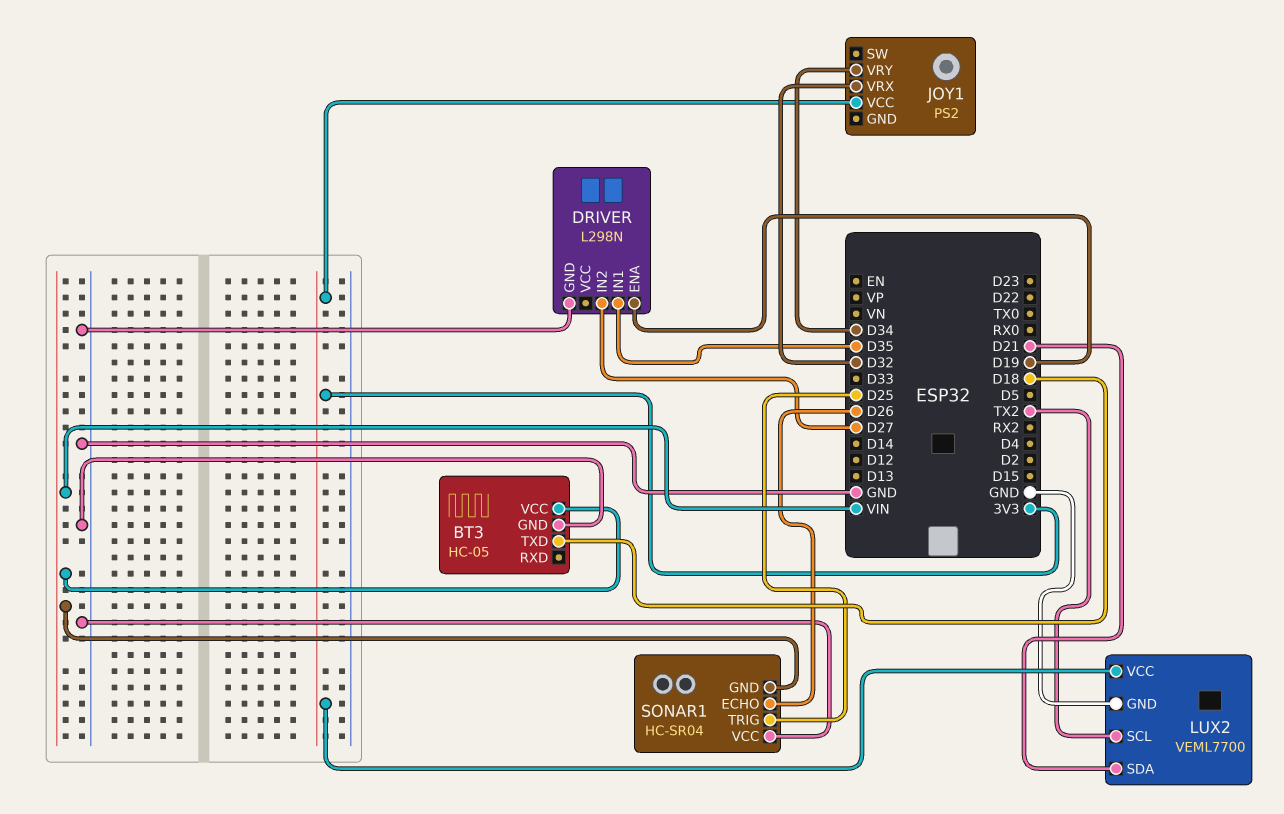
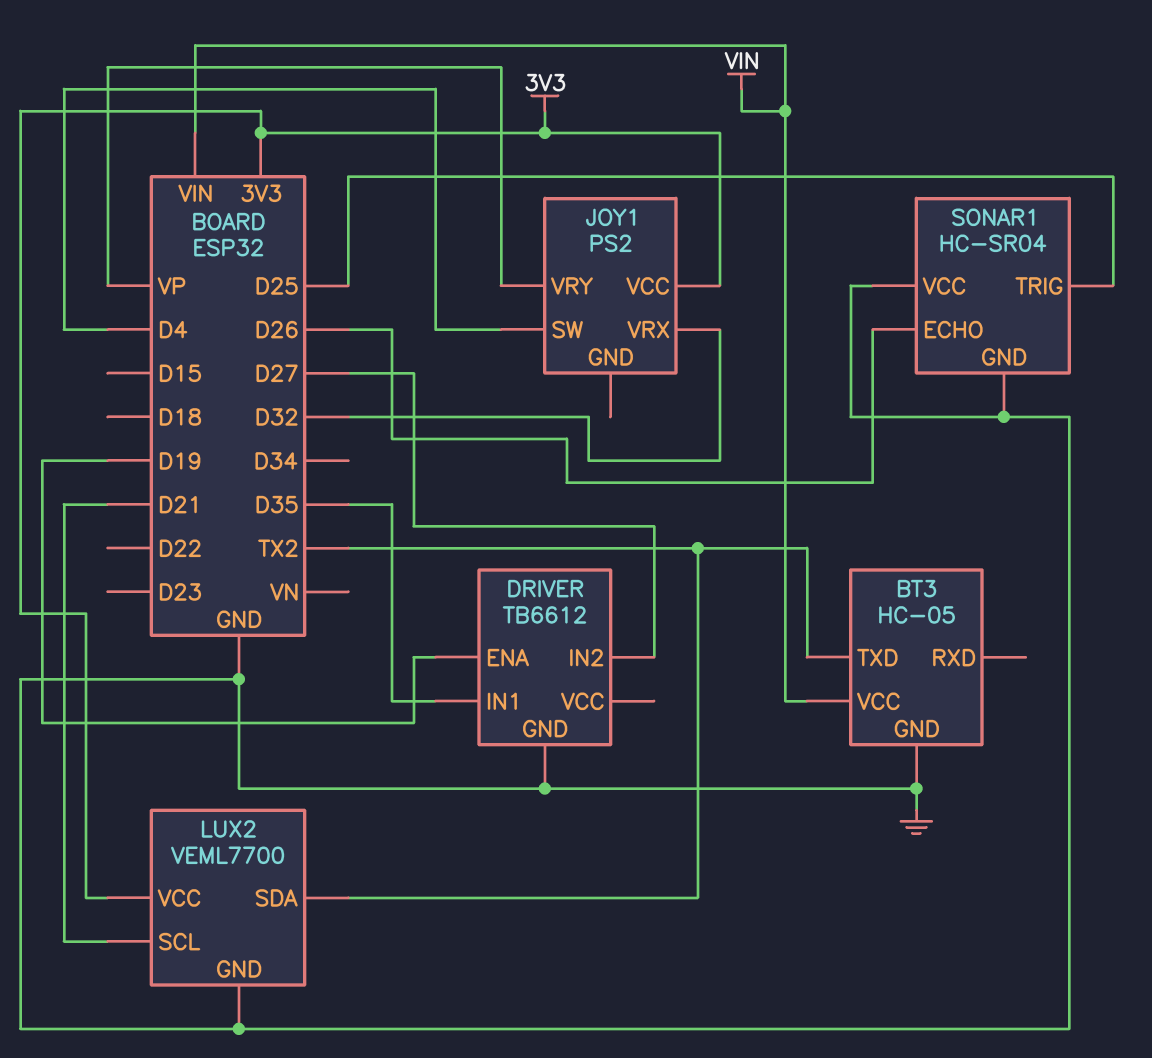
BT3 pin TXD: D18 -> TX2
DRIVER: L298N -> TB6612
JOY1 pin SW: none -> D4
JOY1 pin VRY: D34 -> VP
LUX2 pin SCL: TX2 -> D21
LUX2 pin SDA: D21 -> TX2
SONAR1 pin GND: VIN -> GND

